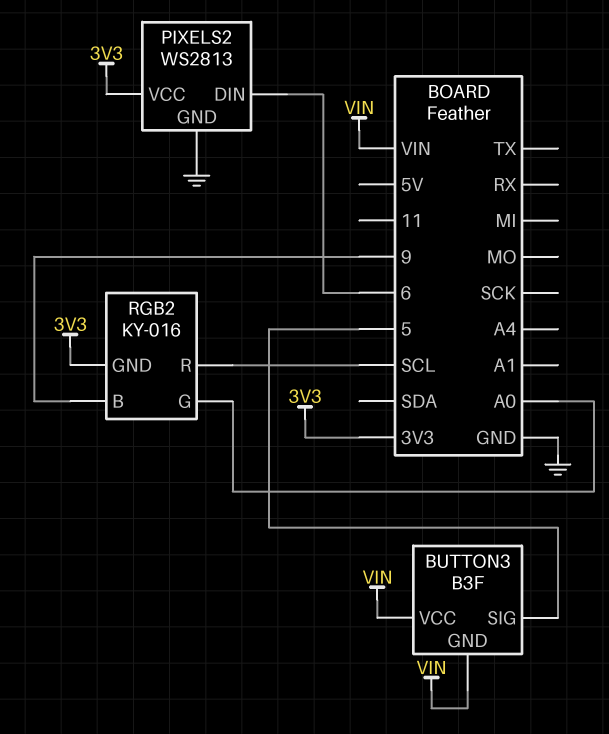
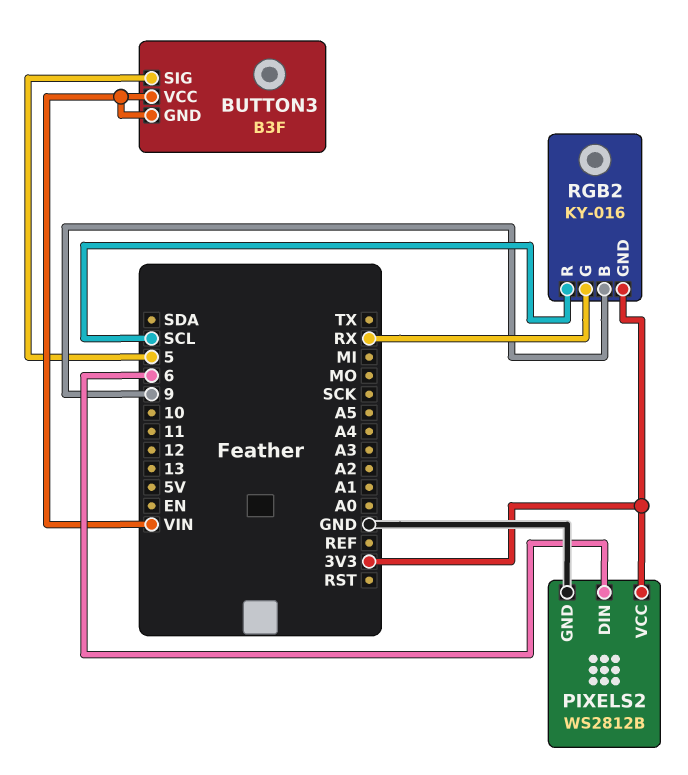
PIXELS2: WS2813 -> WS2812B
RGB2 pin G: A0 -> RX

